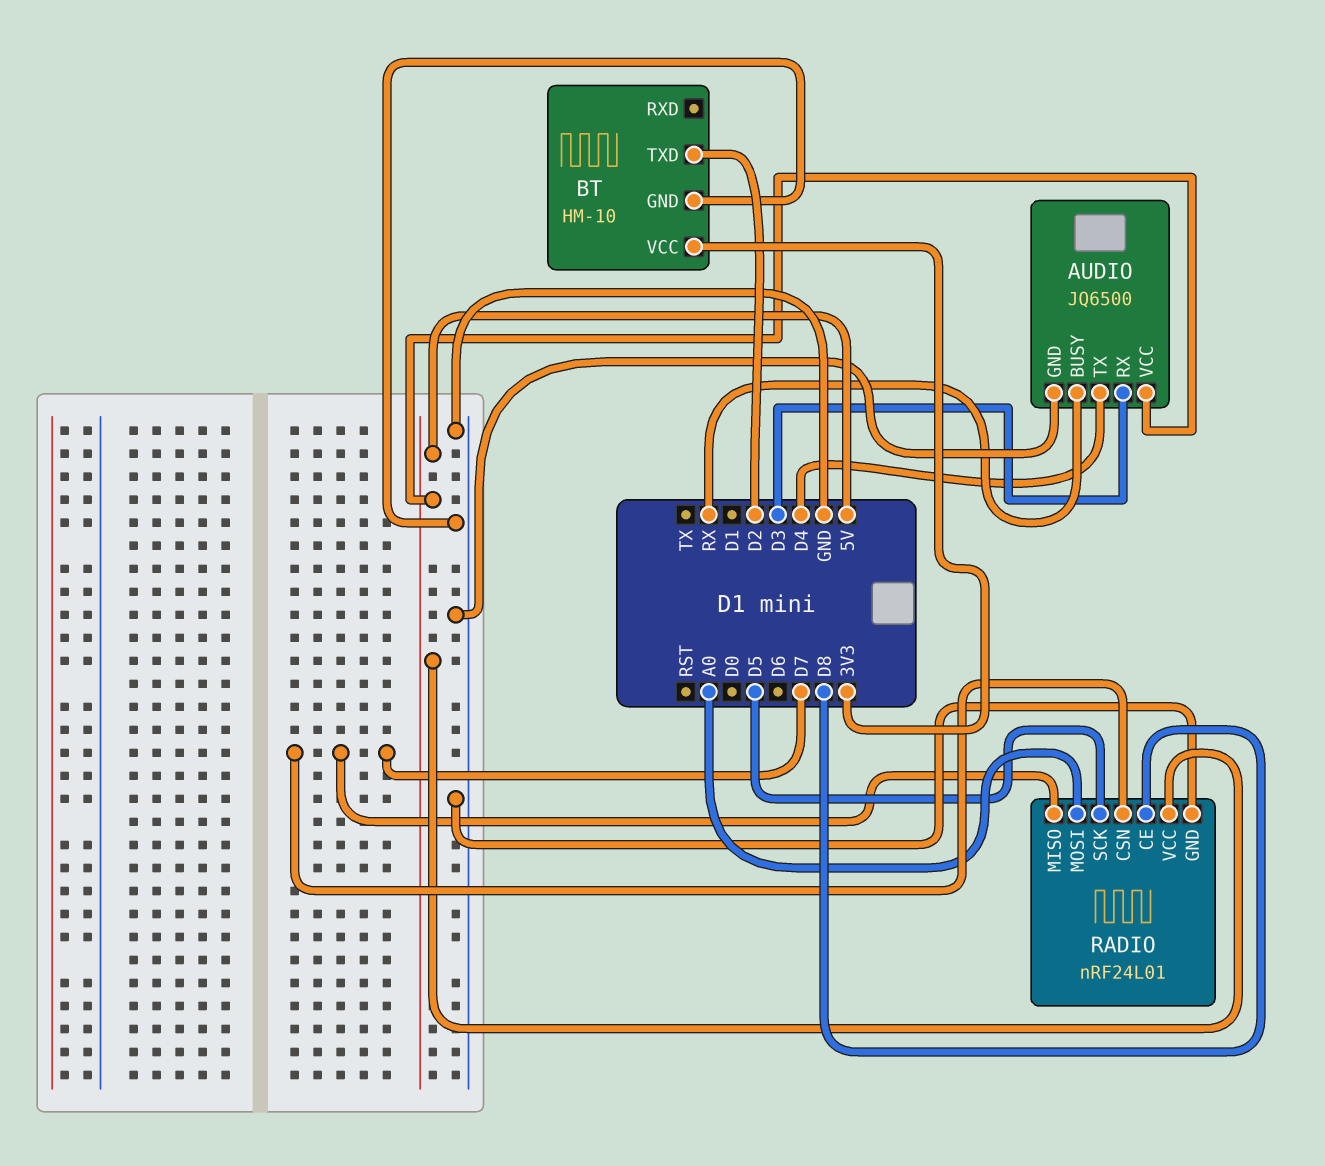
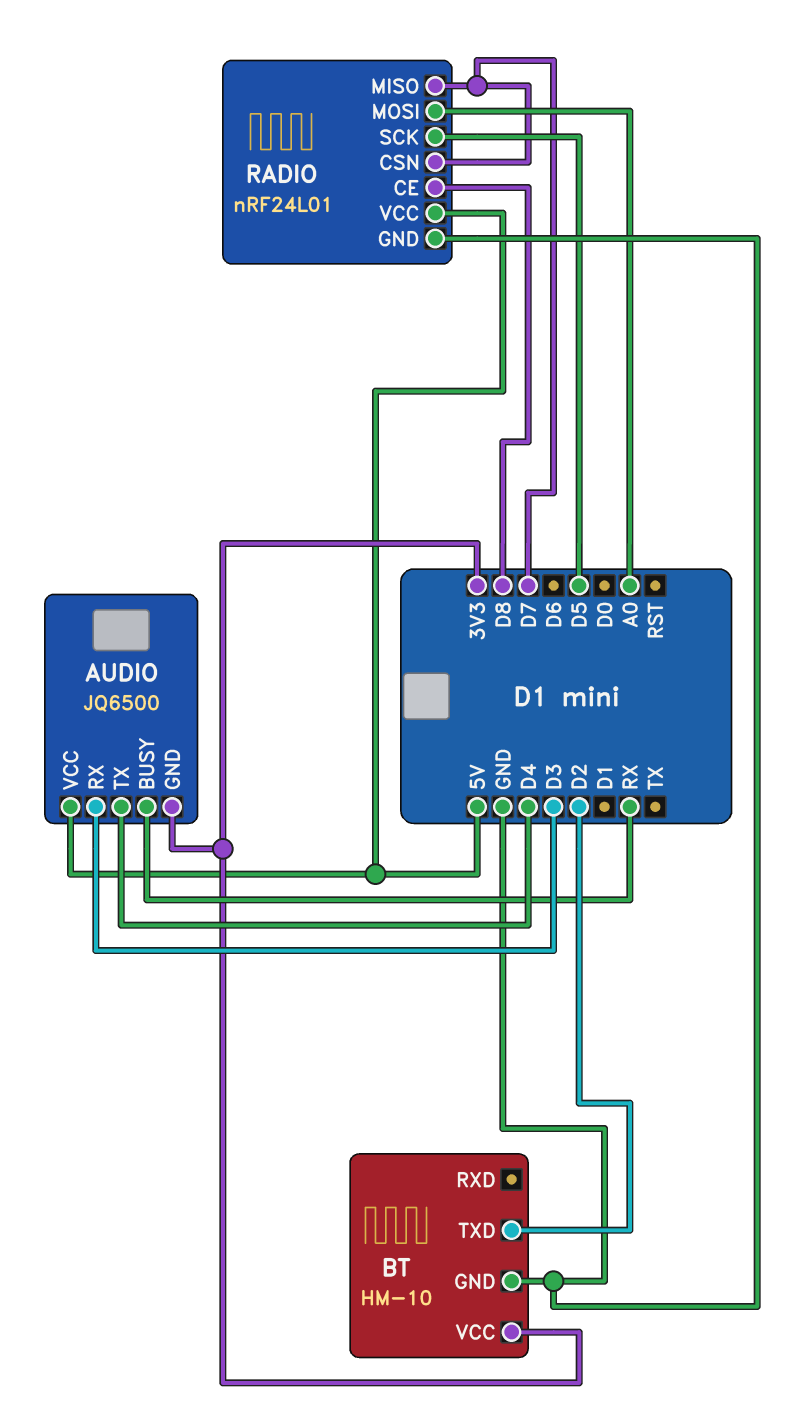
AUDIO pin GND: GND -> 3V3

